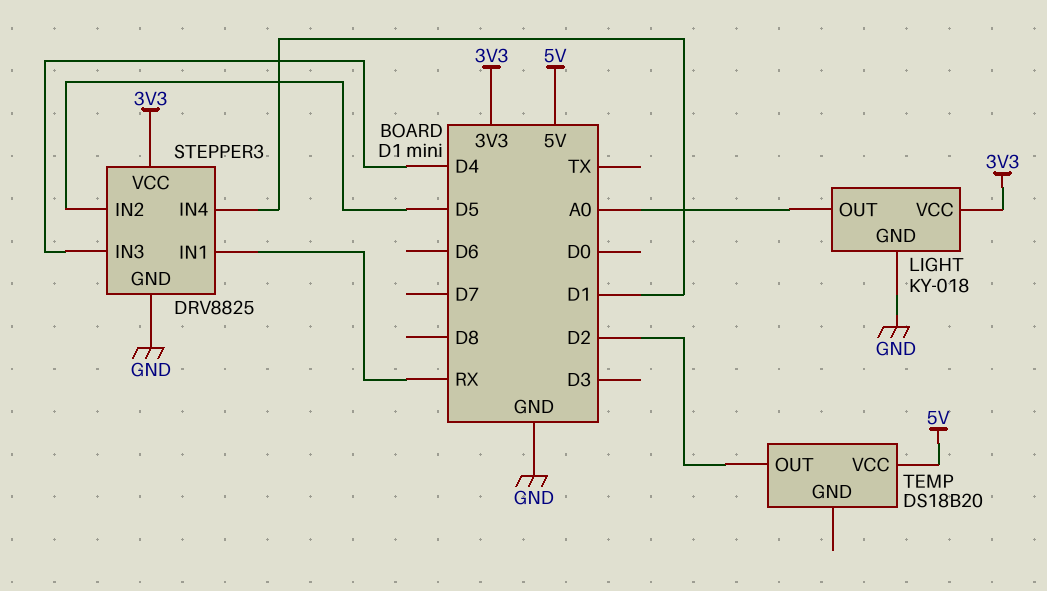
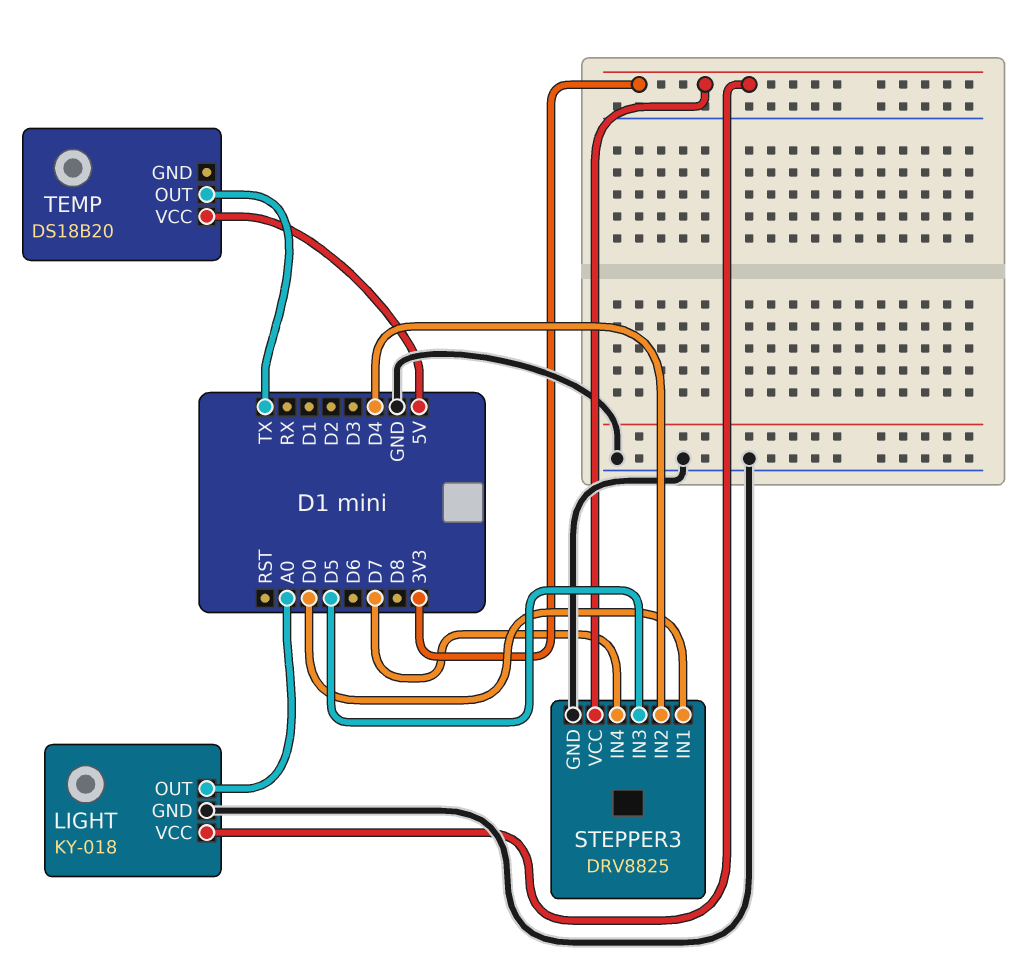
STEPPER3 pin IN1: RX -> D0
STEPPER3 pin IN2: D5 -> D4
STEPPER3 pin IN3: D4 -> D5
STEPPER3 pin IN4: D1 -> D7
TEMP pin OUT: D2 -> TX

